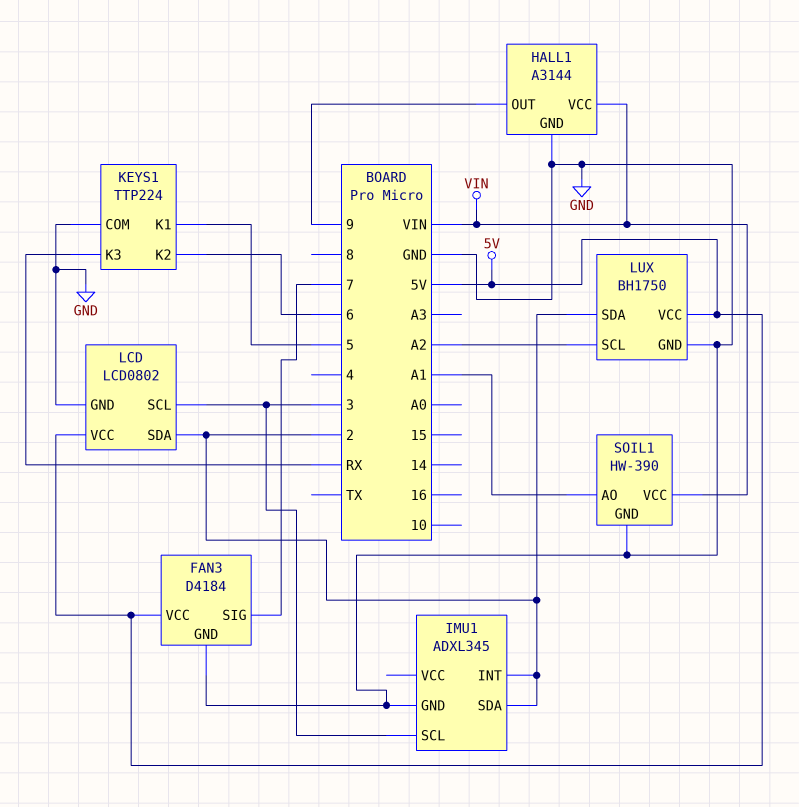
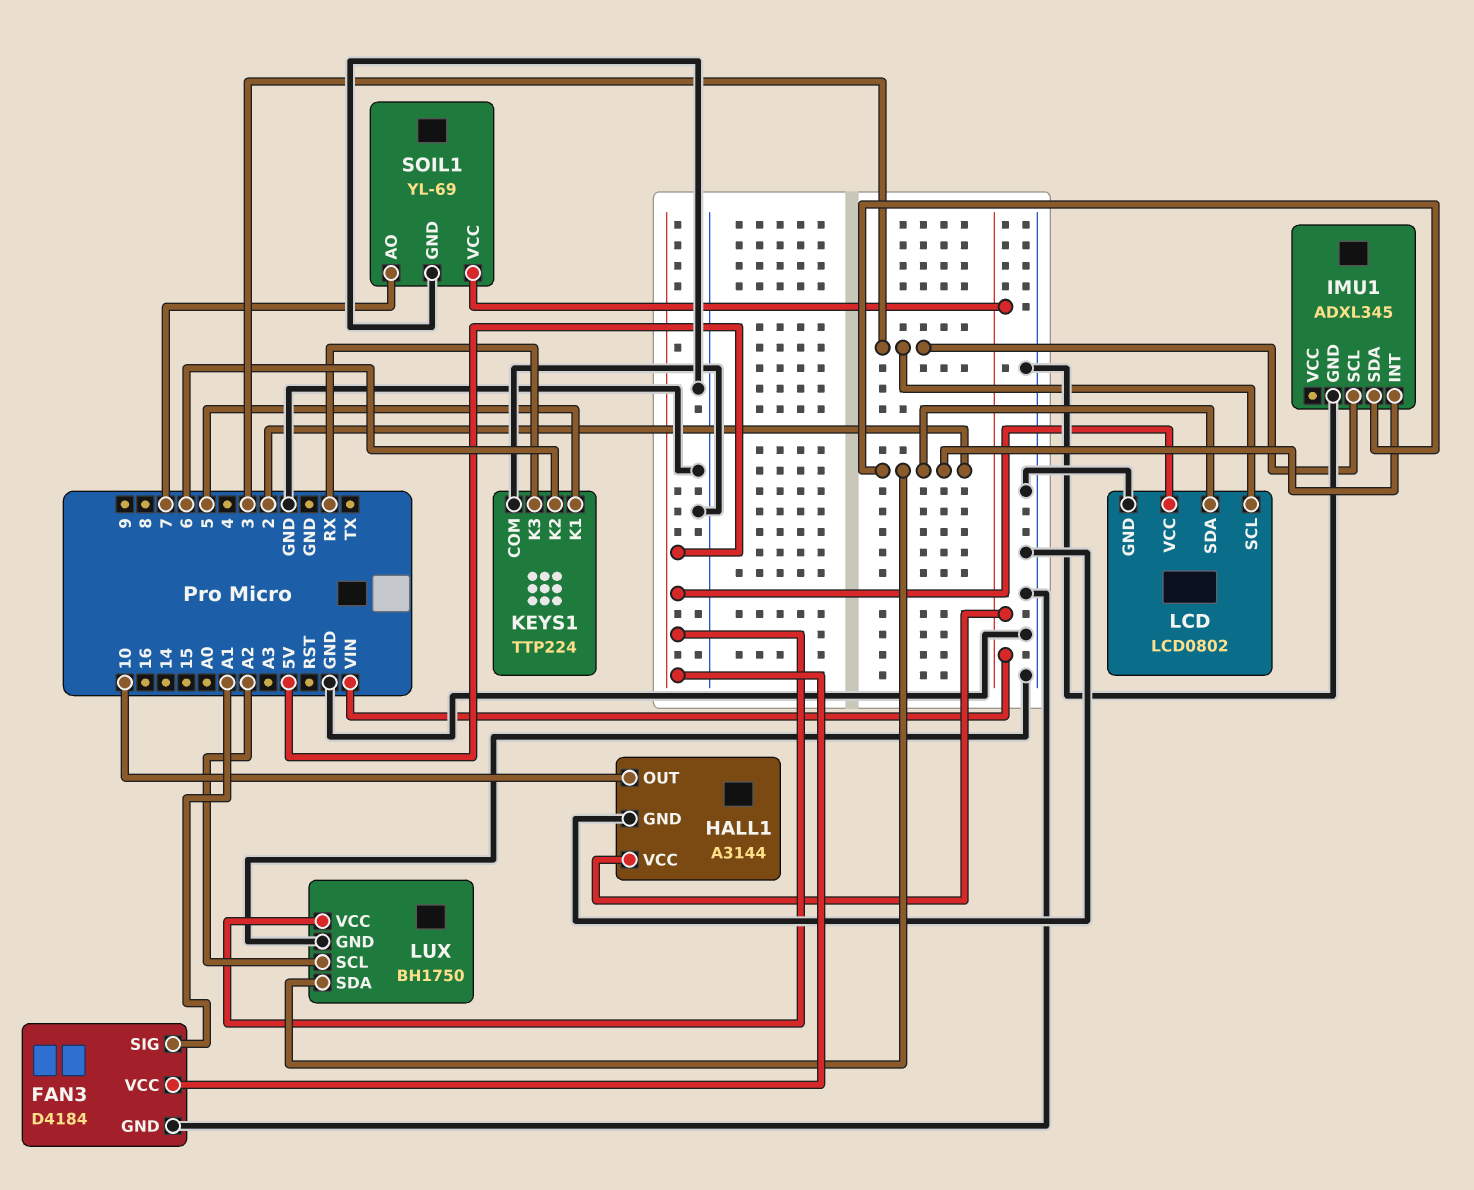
FAN3 pin SIG: 7 -> A1
HALL1 pin OUT: 9 -> 10
SOIL1: HW-390 -> YL-69
SOIL1 pin AO: A1 -> 7

